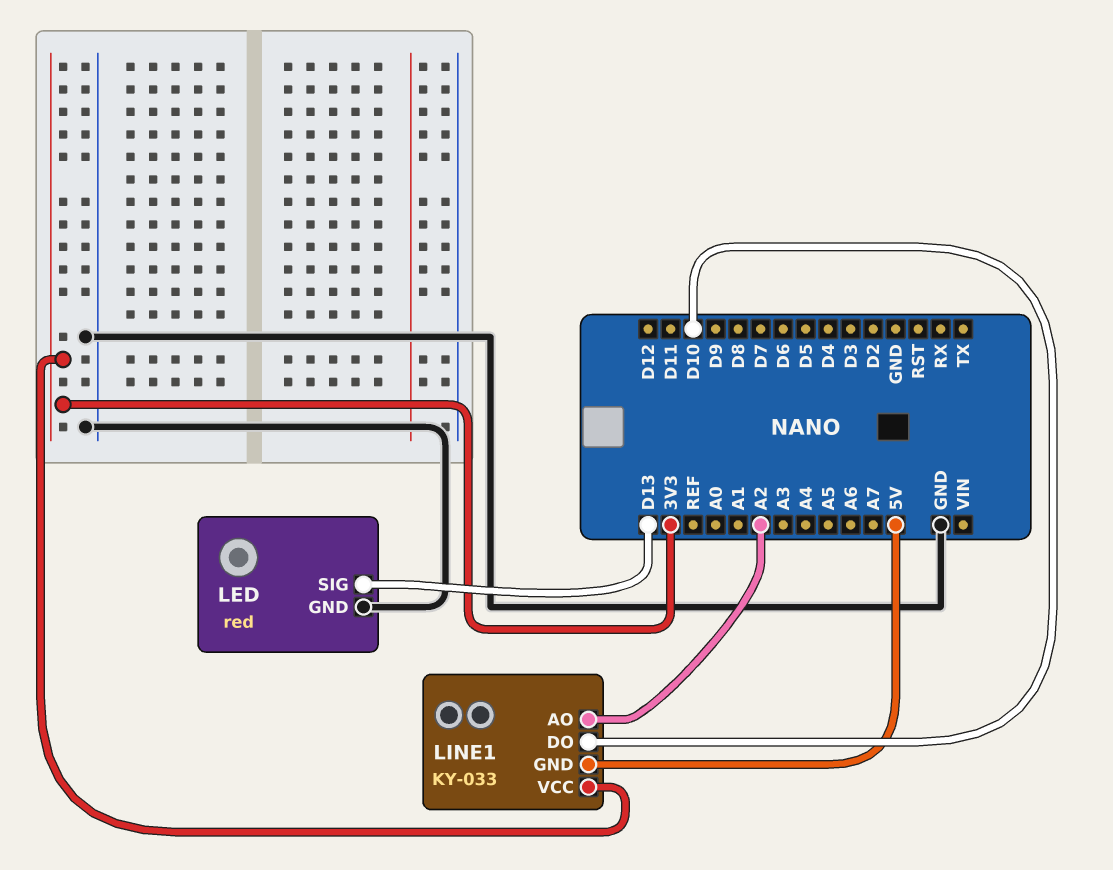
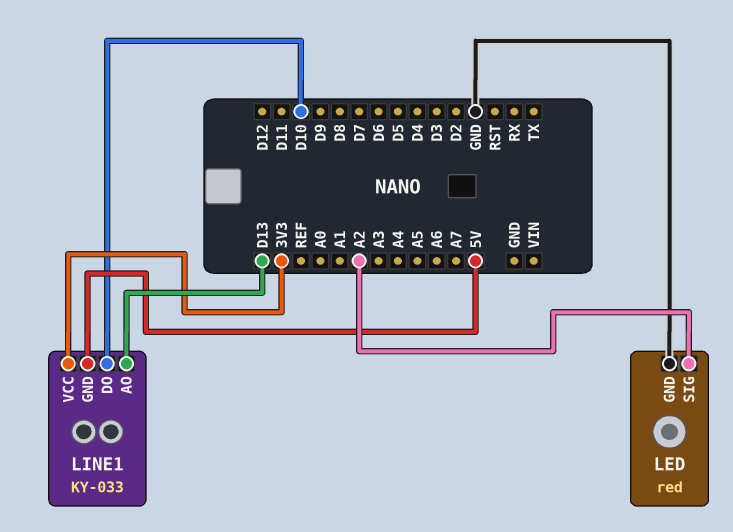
LED pin SIG: D13 -> A2
LINE1 pin AO: A2 -> D13

